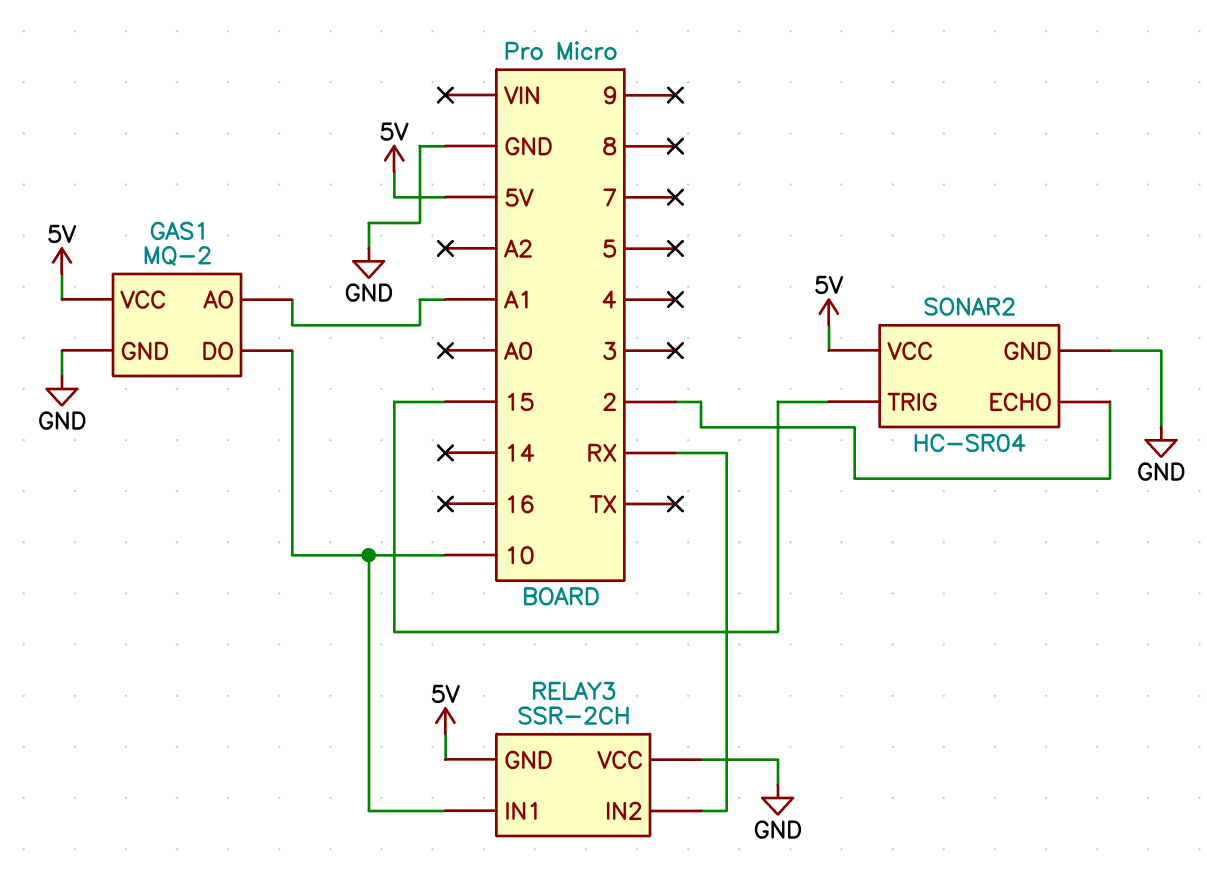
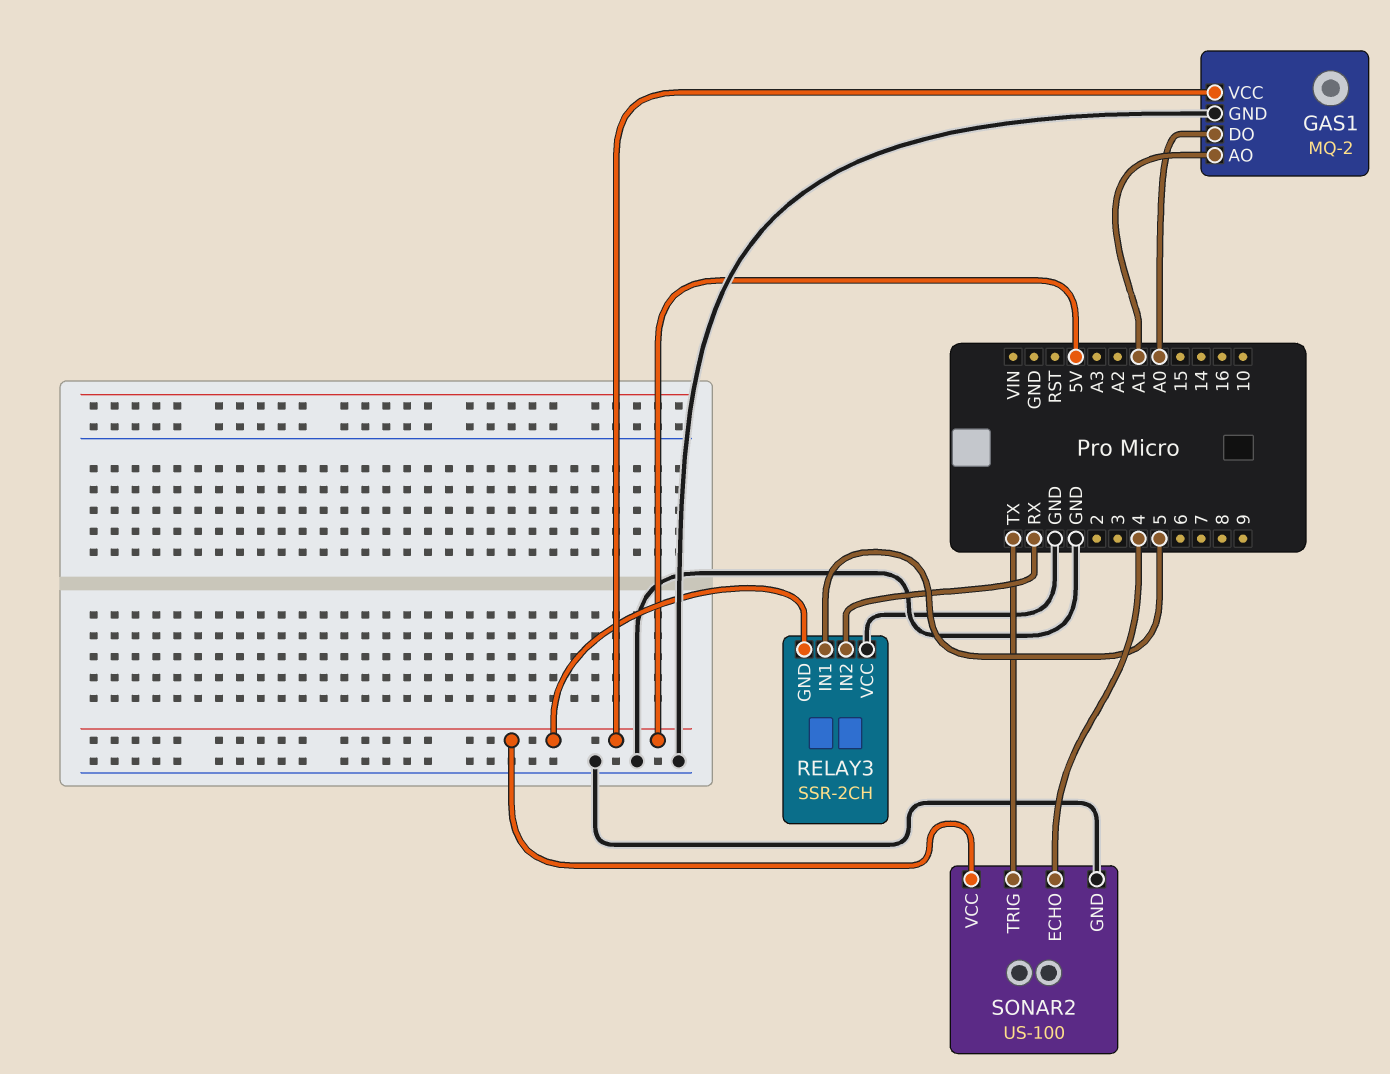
GAS1 pin DO: 10 -> A0
RELAY3 pin IN1: 10 -> 5
SONAR2: HC-SR04 -> US-100
SONAR2 pin ECHO: 2 -> 4
SONAR2 pin TRIG: 15 -> TX

